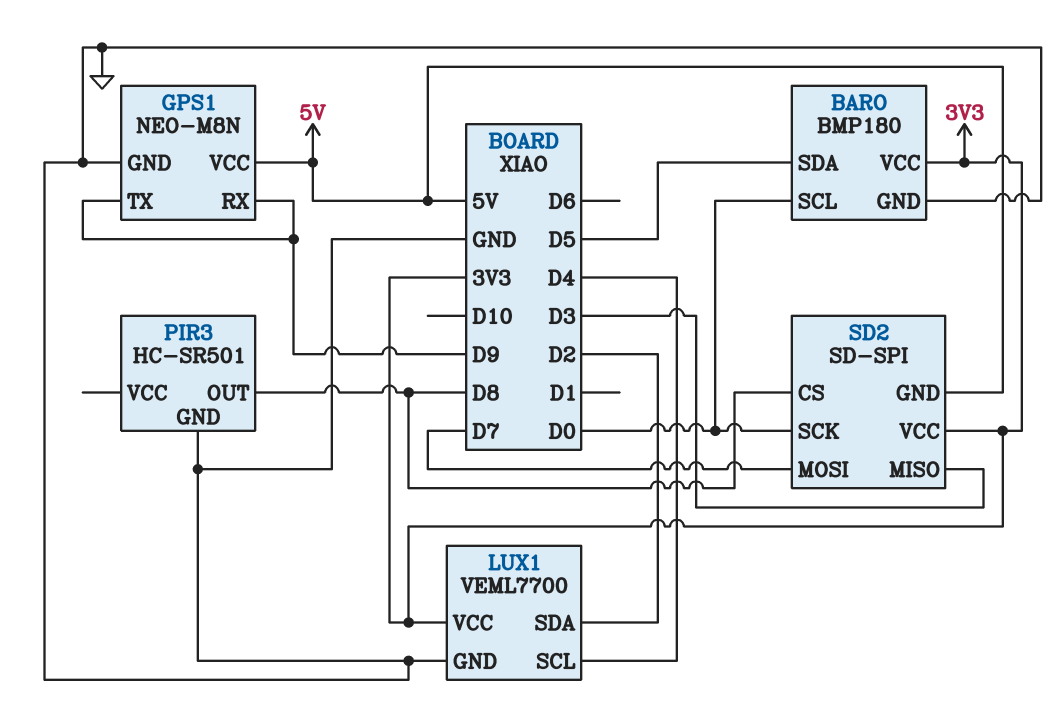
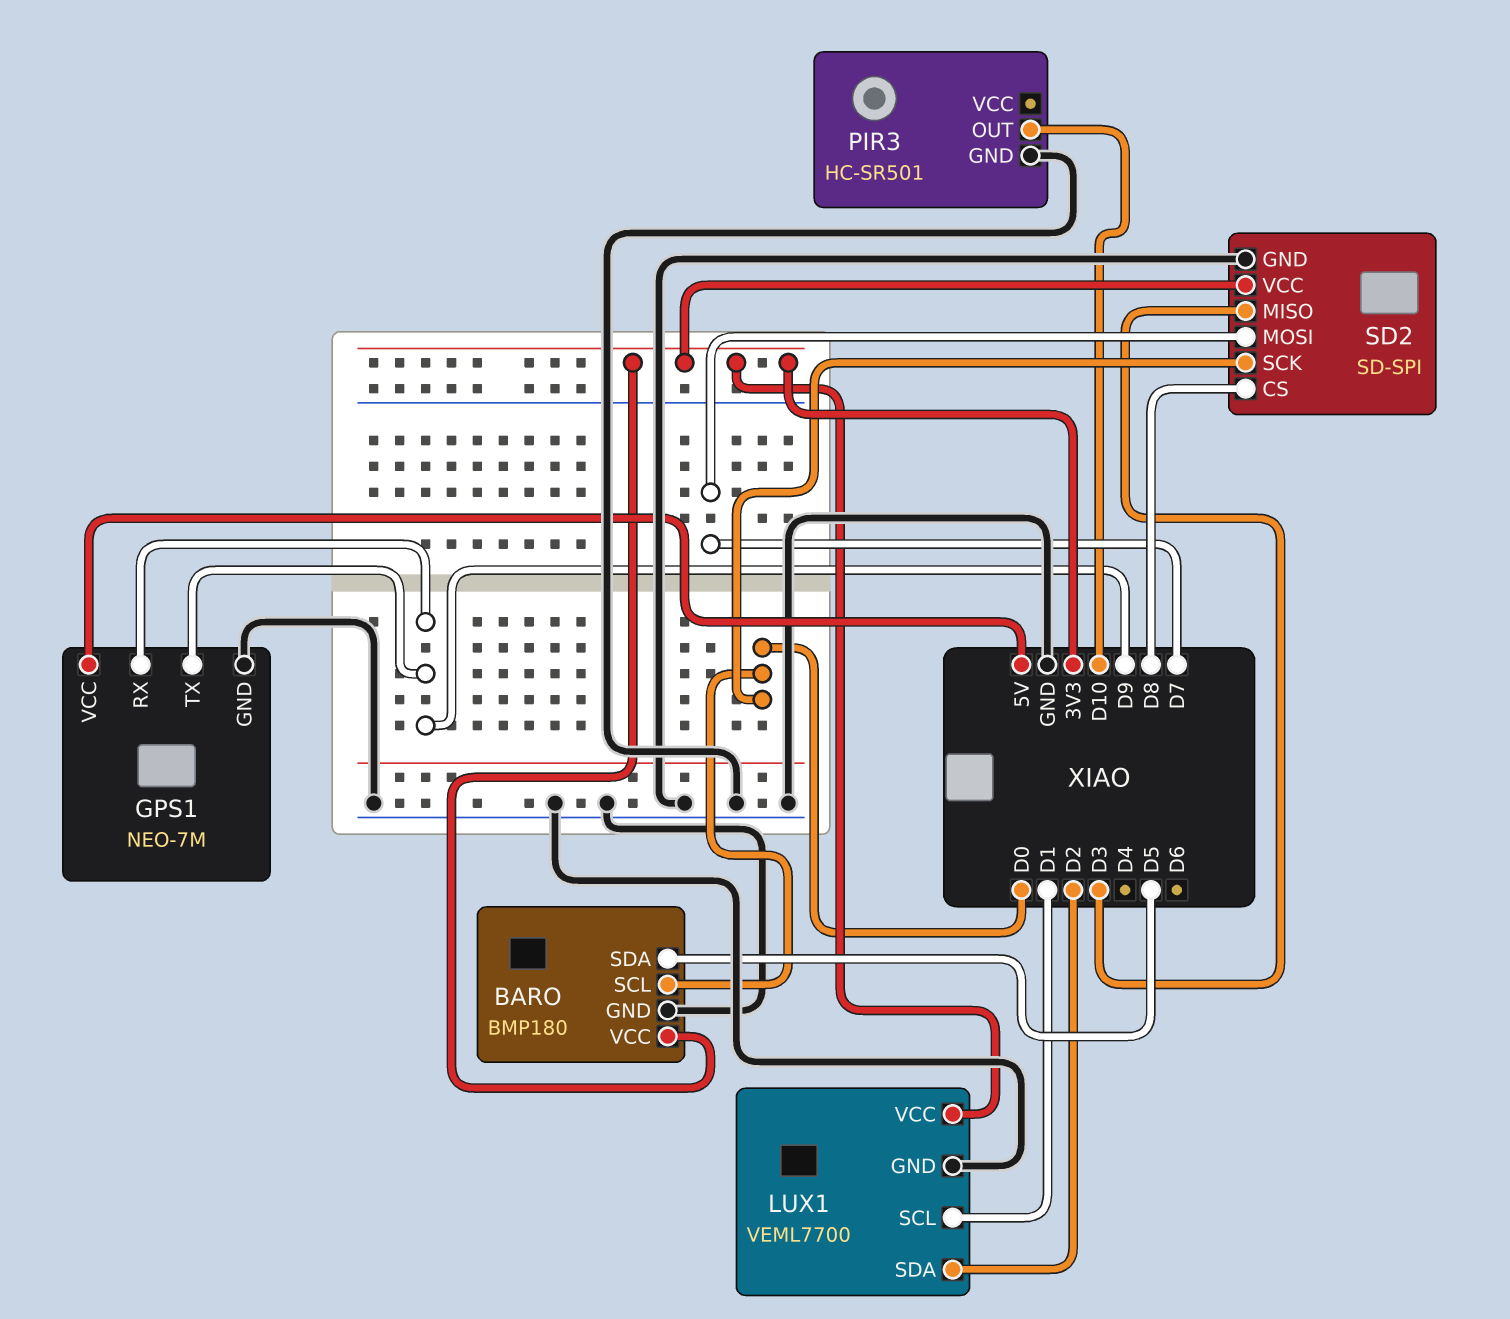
GPS1: NEO-M8N -> NEO-7M
LUX1 pin SCL: D4 -> D1
PIR3 pin OUT: D8 -> D10
SD2 pin GND: 5V -> GND

